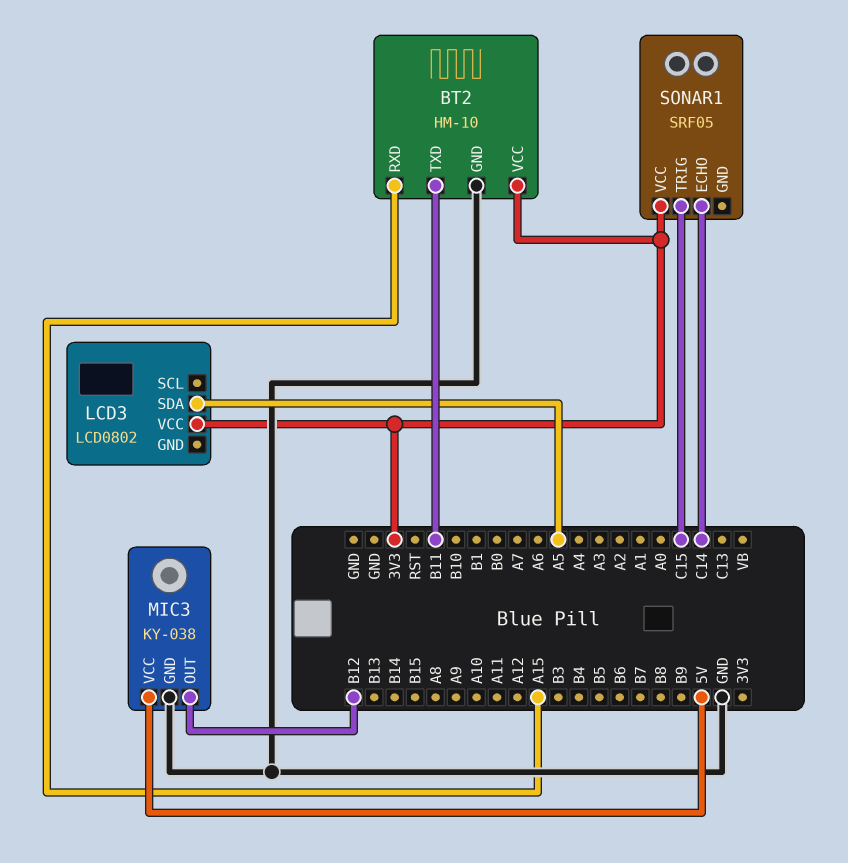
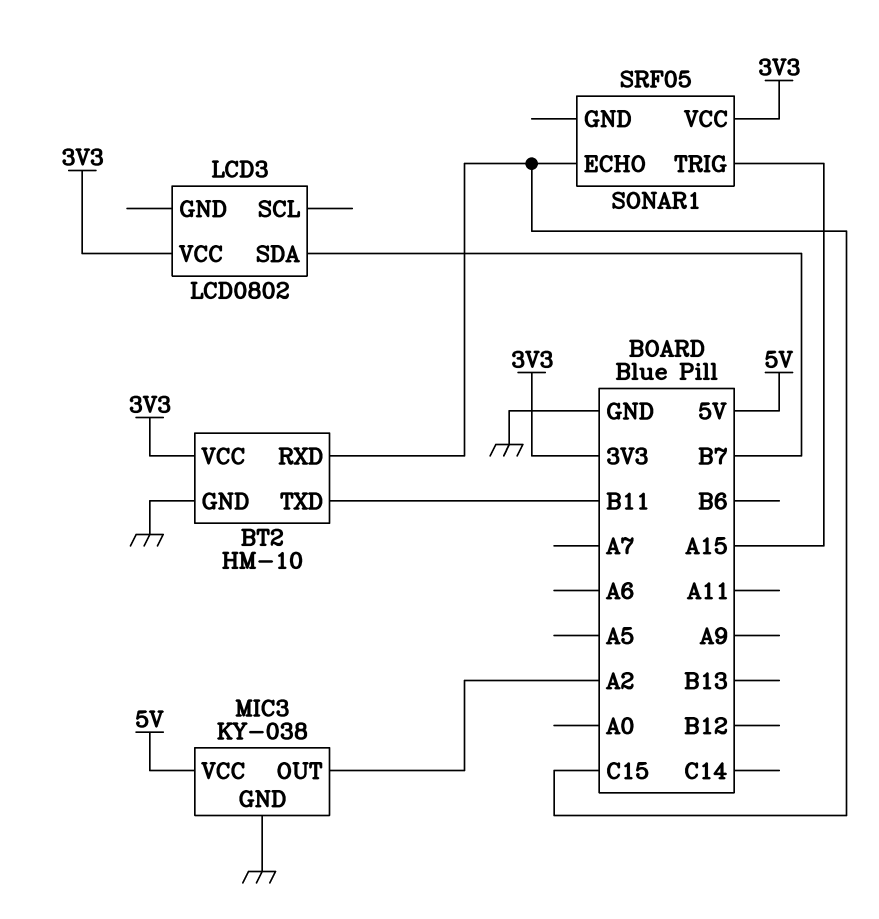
BT2 pin RXD: A15 -> C15
LCD3 pin SDA: A5 -> B7
MIC3 pin OUT: B12 -> A2
SONAR1 pin ECHO: C14 -> C15
SONAR1 pin TRIG: C15 -> A15

